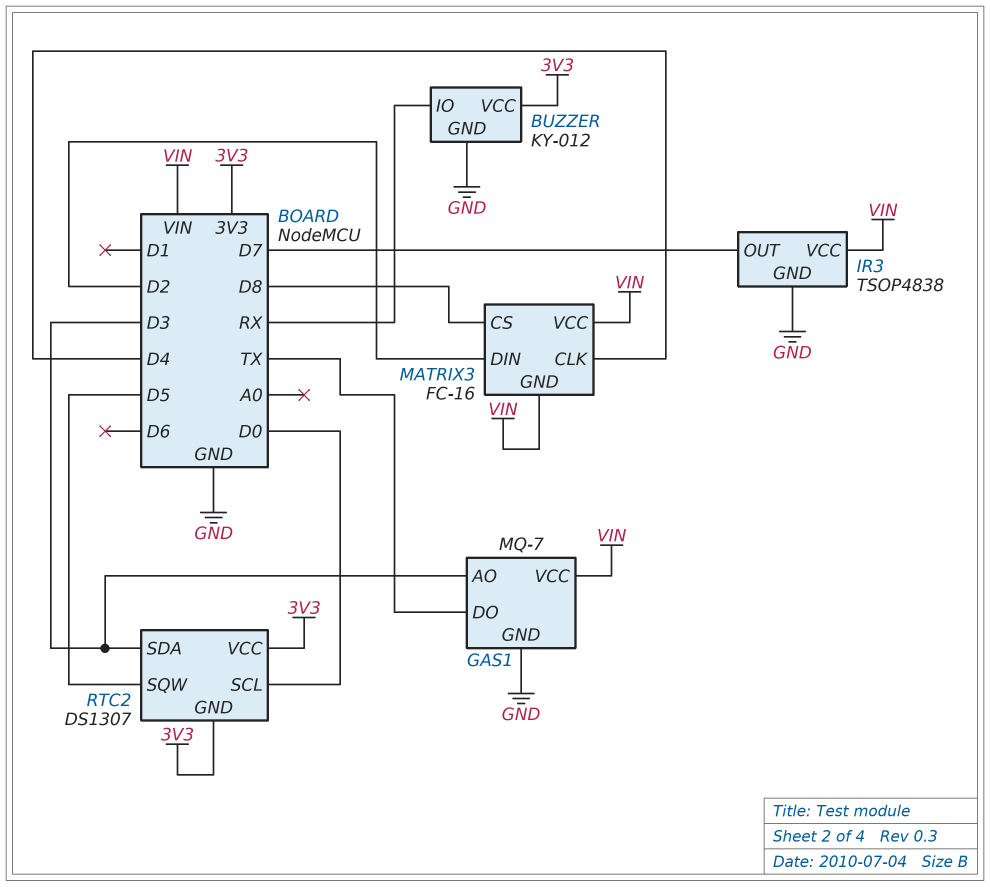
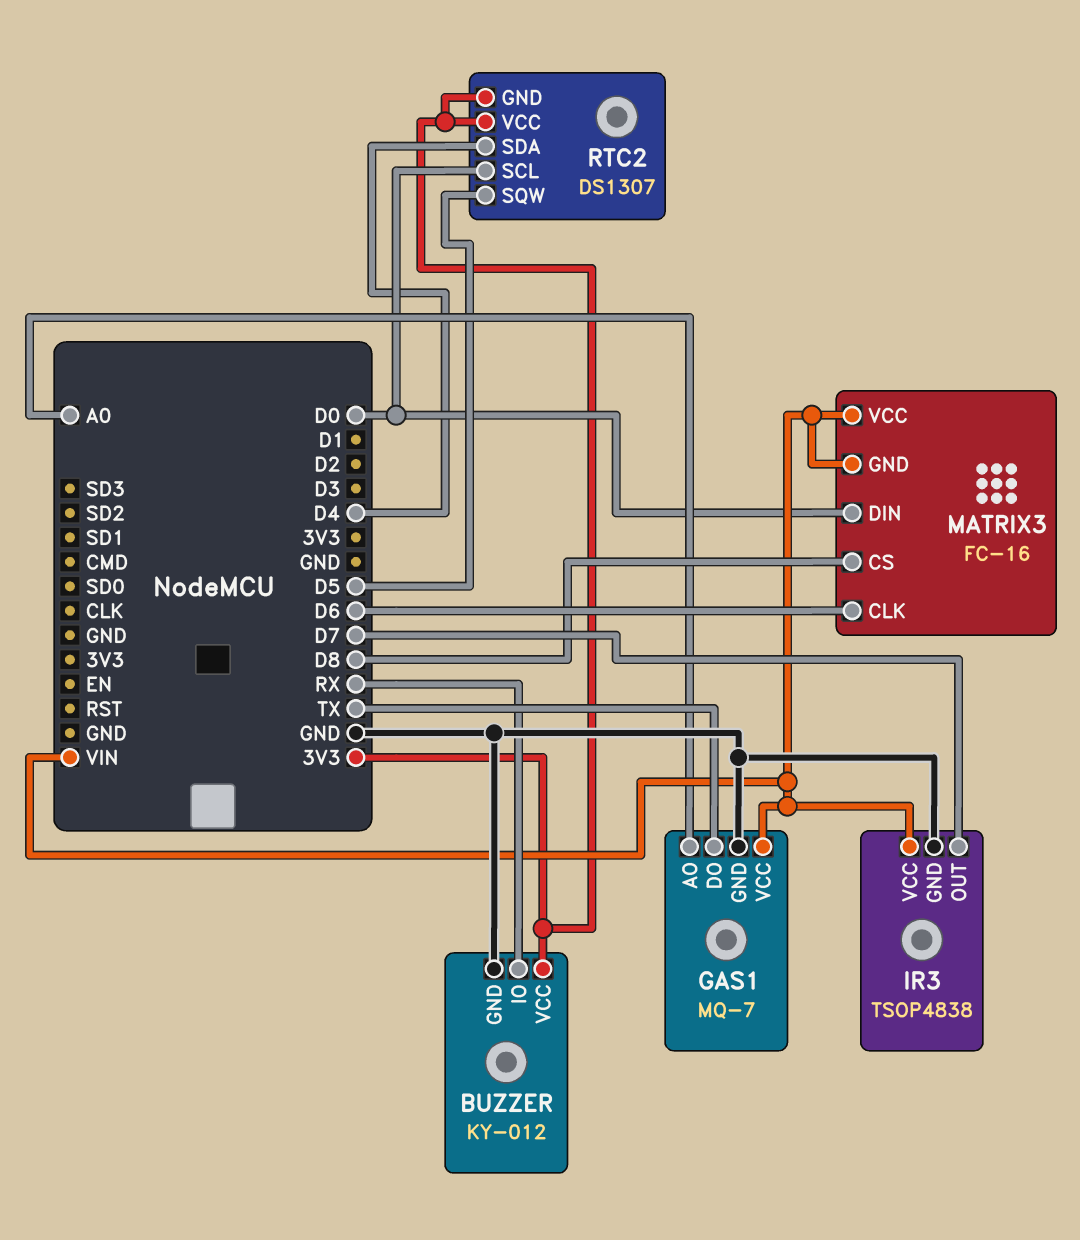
GAS1 pin AO: D3 -> A0
MATRIX3 pin CLK: D4 -> D6
MATRIX3 pin DIN: D2 -> D0
RTC2 pin SDA: D3 -> D4

